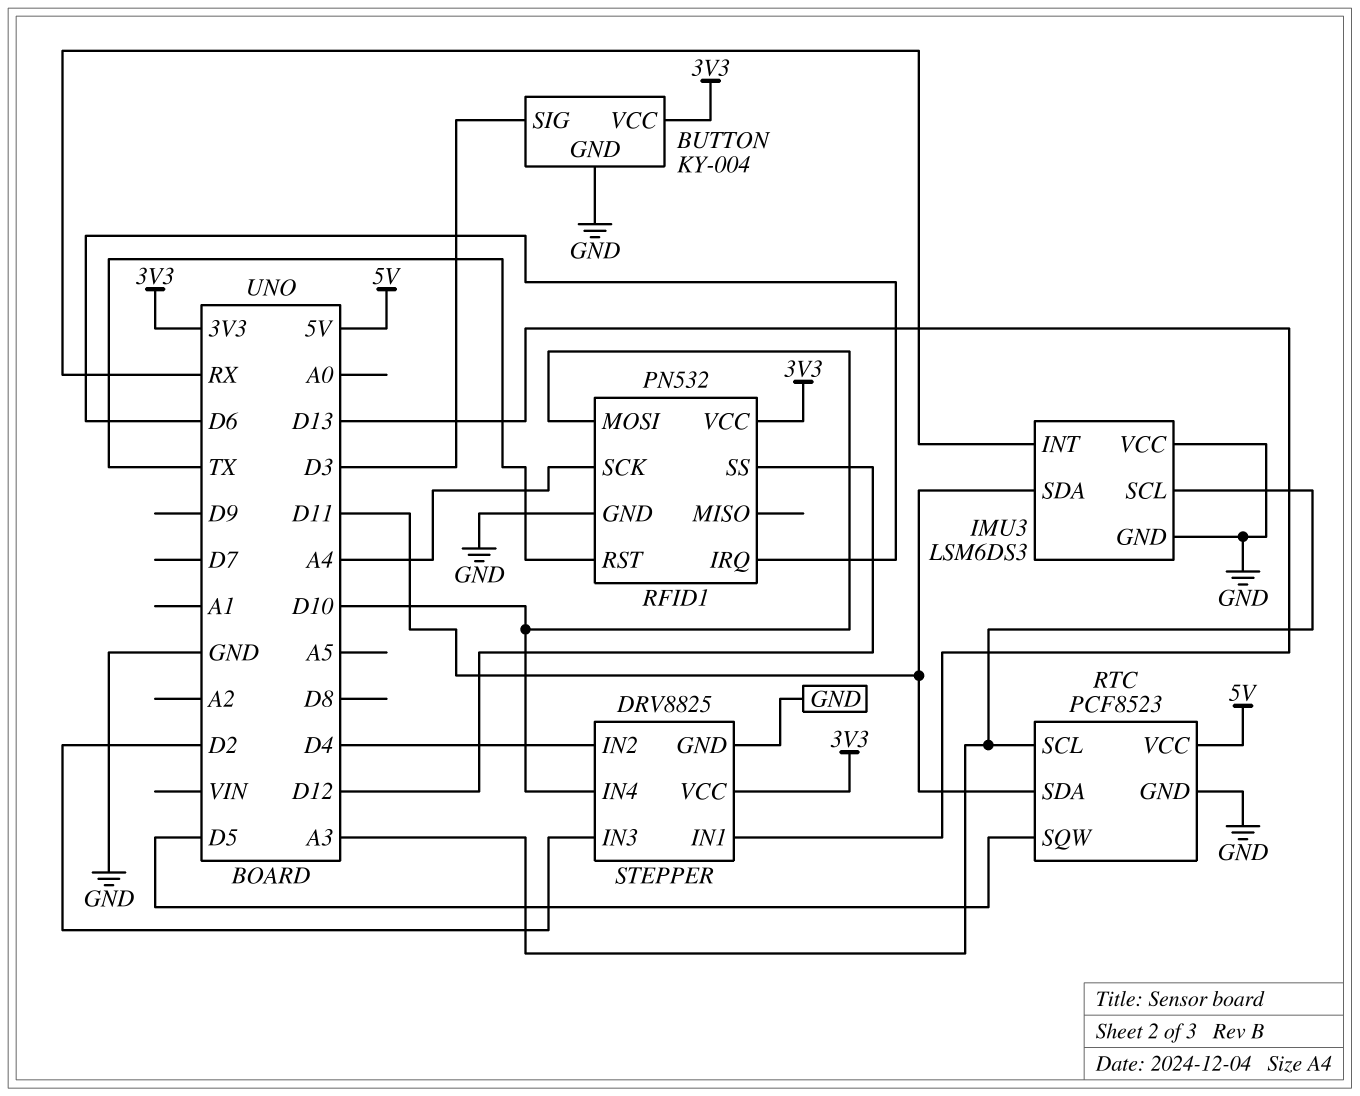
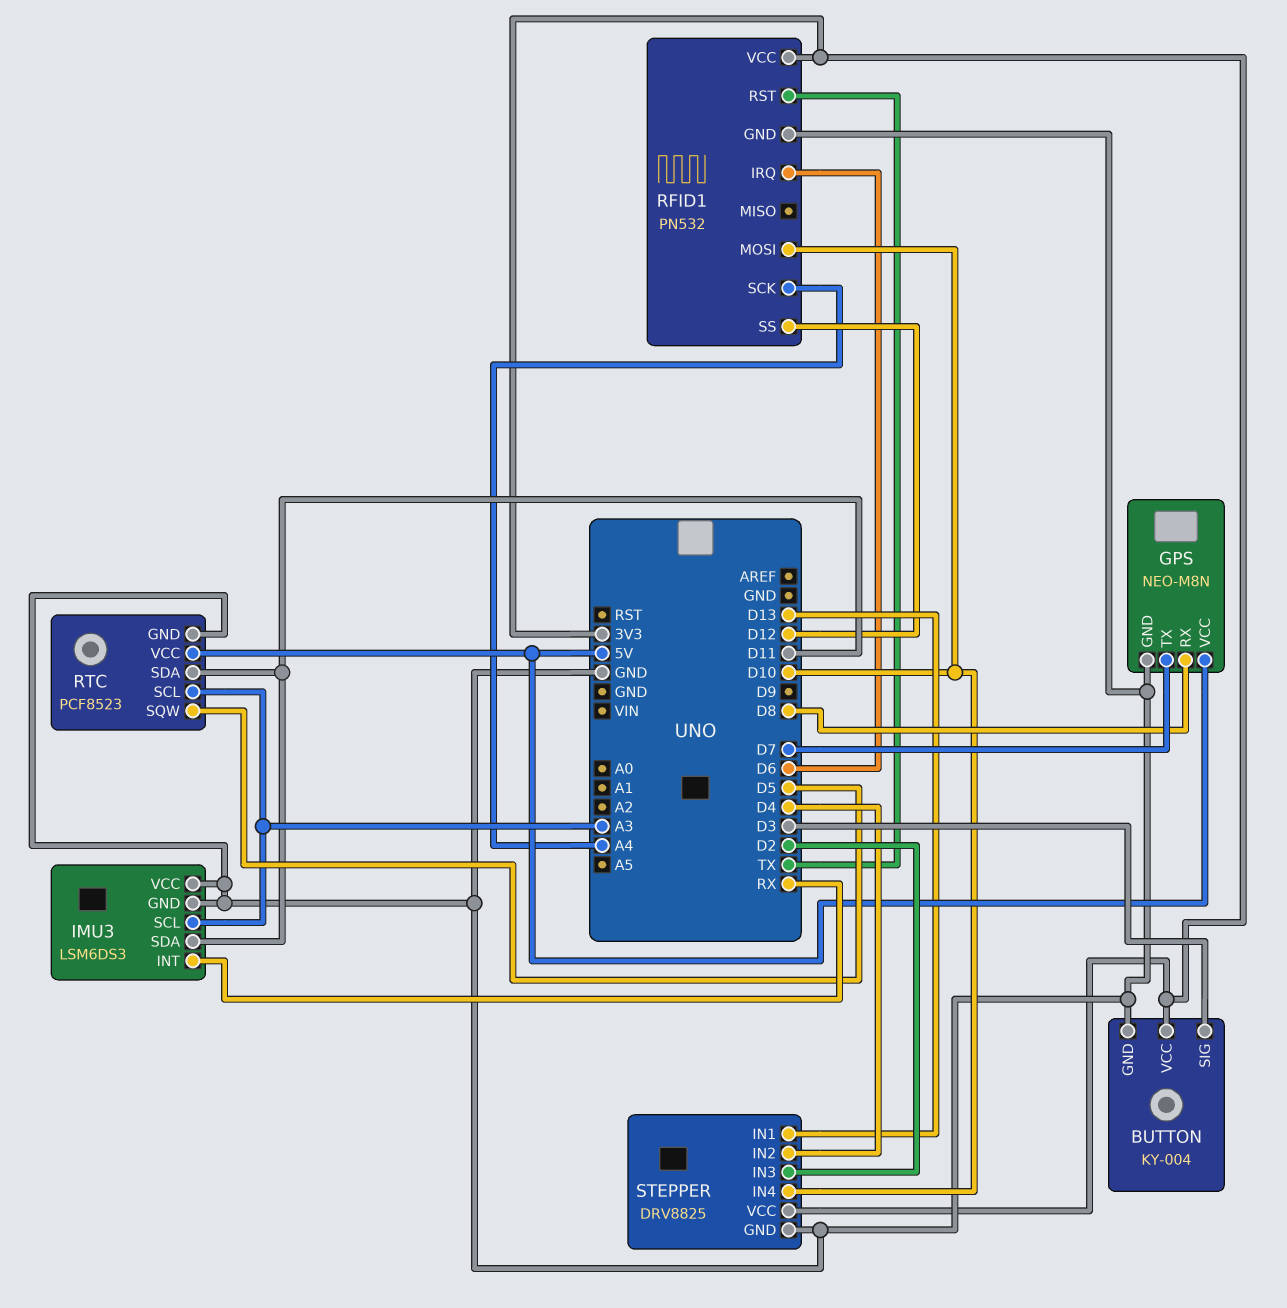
GPS: none -> NEO-M8N
GPS pin GND: none -> GND
GPS pin RX: none -> D8
GPS pin TX: none -> D7
GPS pin VCC: none -> 5V

